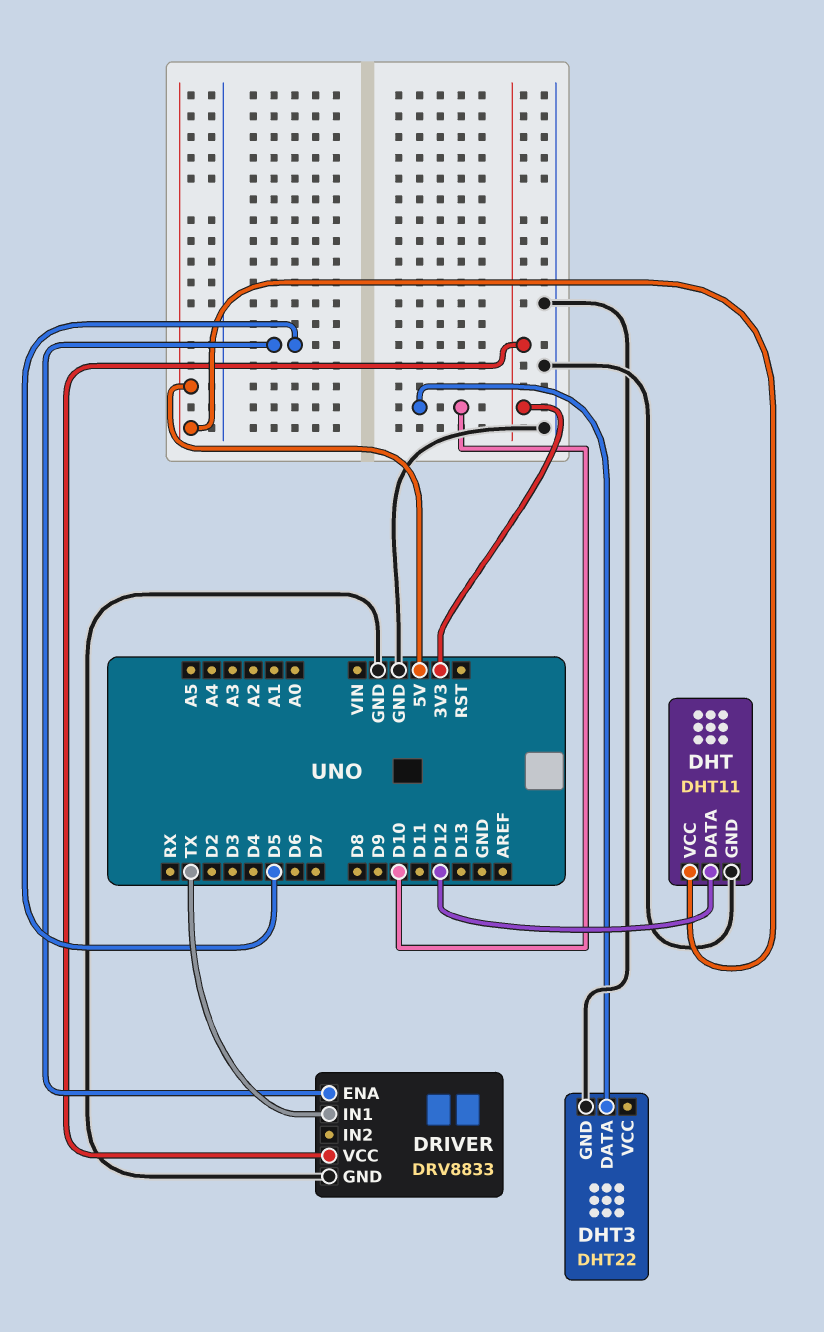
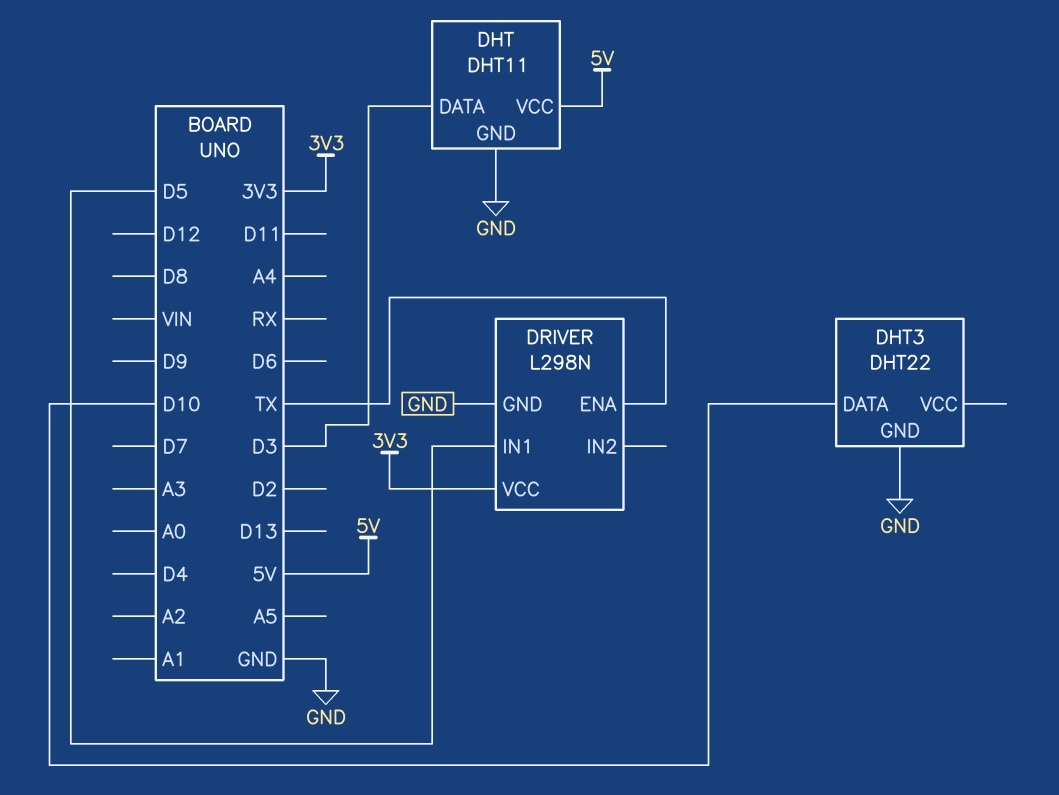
DHT pin DATA: D12 -> D3
DRIVER: DRV8833 -> L298N
DRIVER pin ENA: D5 -> TX
DRIVER pin IN1: TX -> D5

